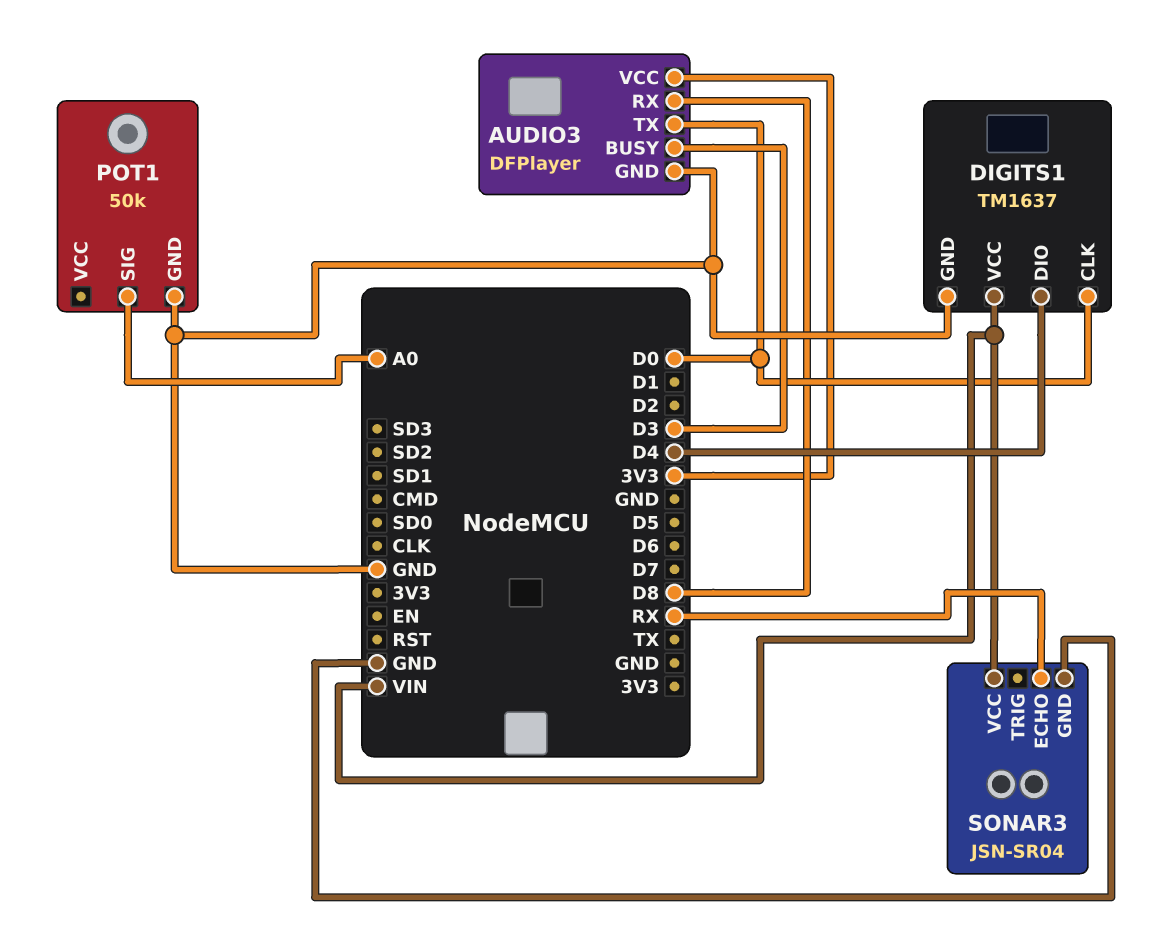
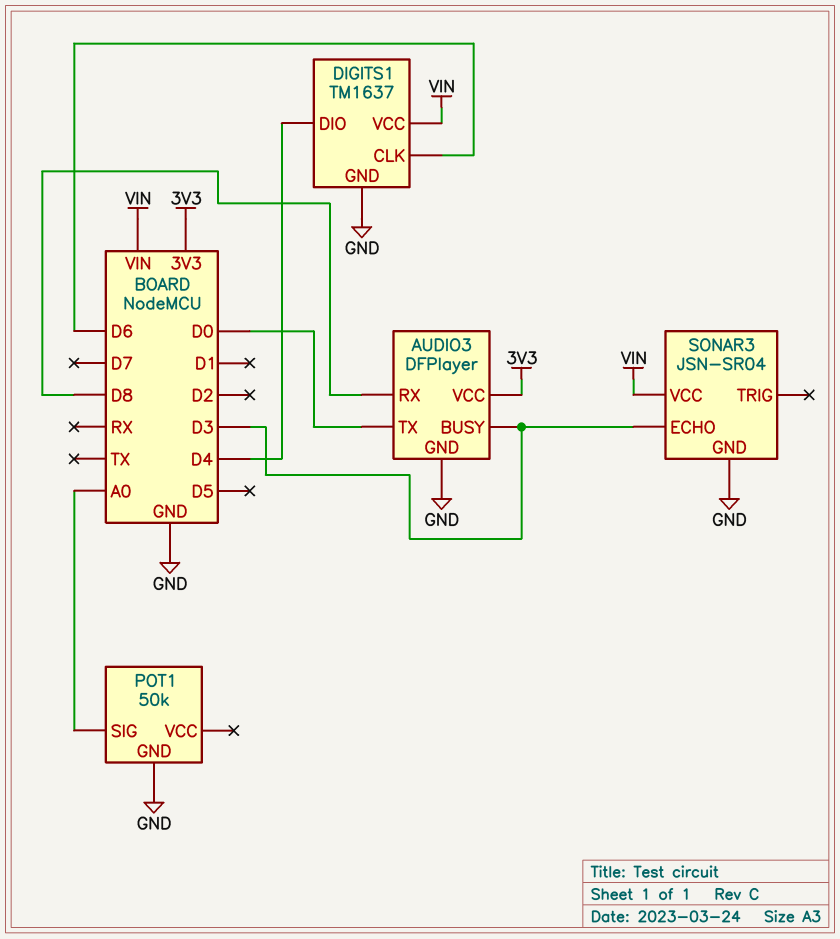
DIGITS1 pin CLK: D0 -> D6
SONAR3 pin ECHO: RX -> D3

